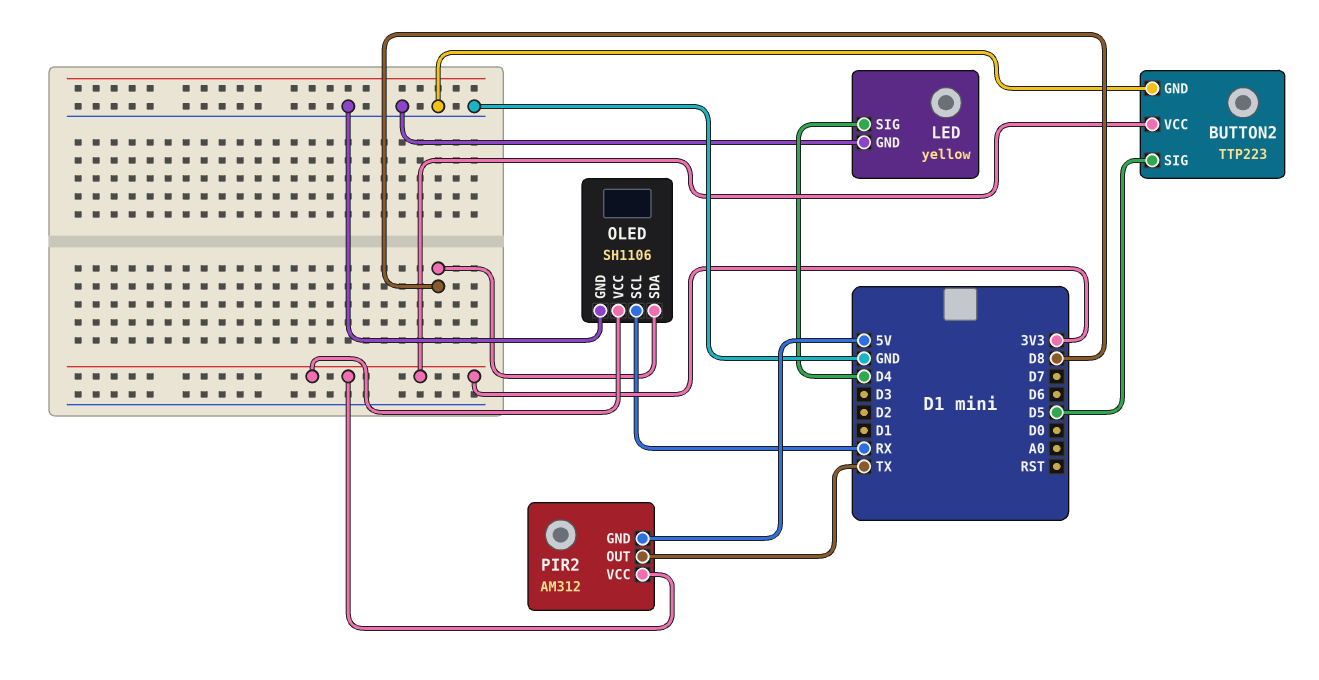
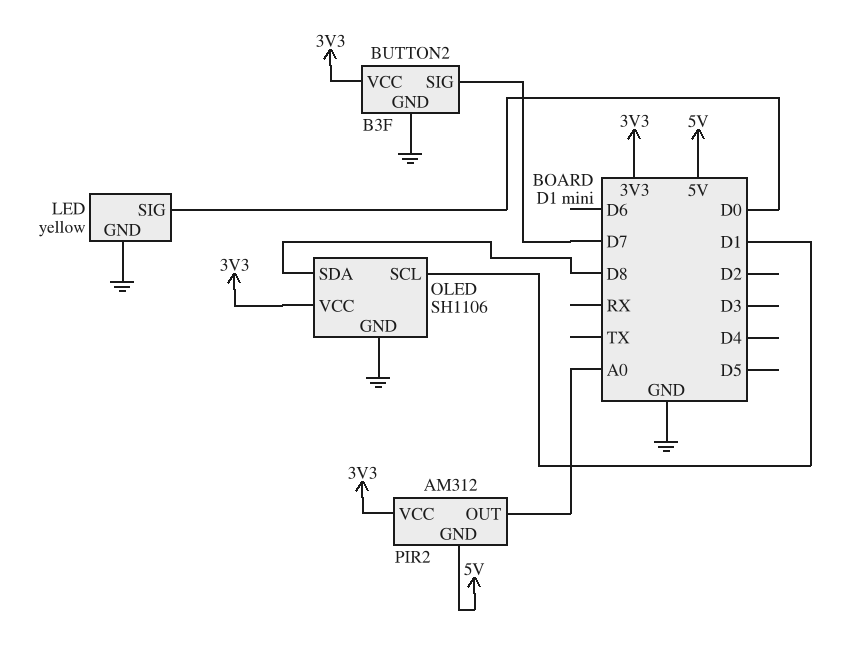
BUTTON2: TTP223 -> B3F
BUTTON2 pin SIG: D5 -> D7
LED pin SIG: D4 -> D0
OLED pin SCL: RX -> D1
PIR2 pin OUT: TX -> A0

